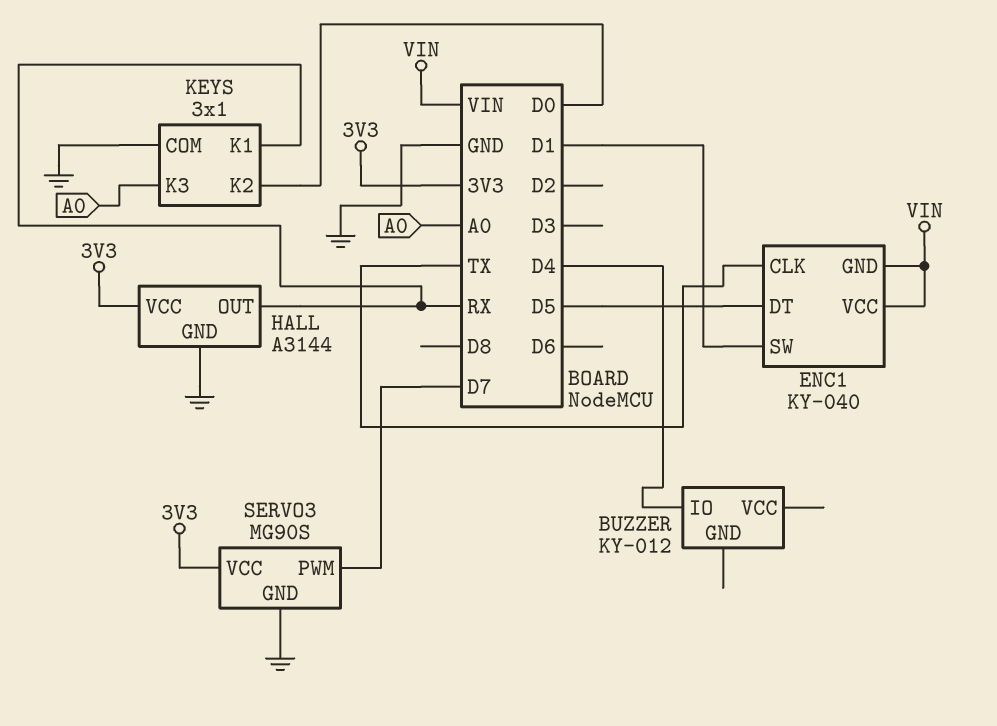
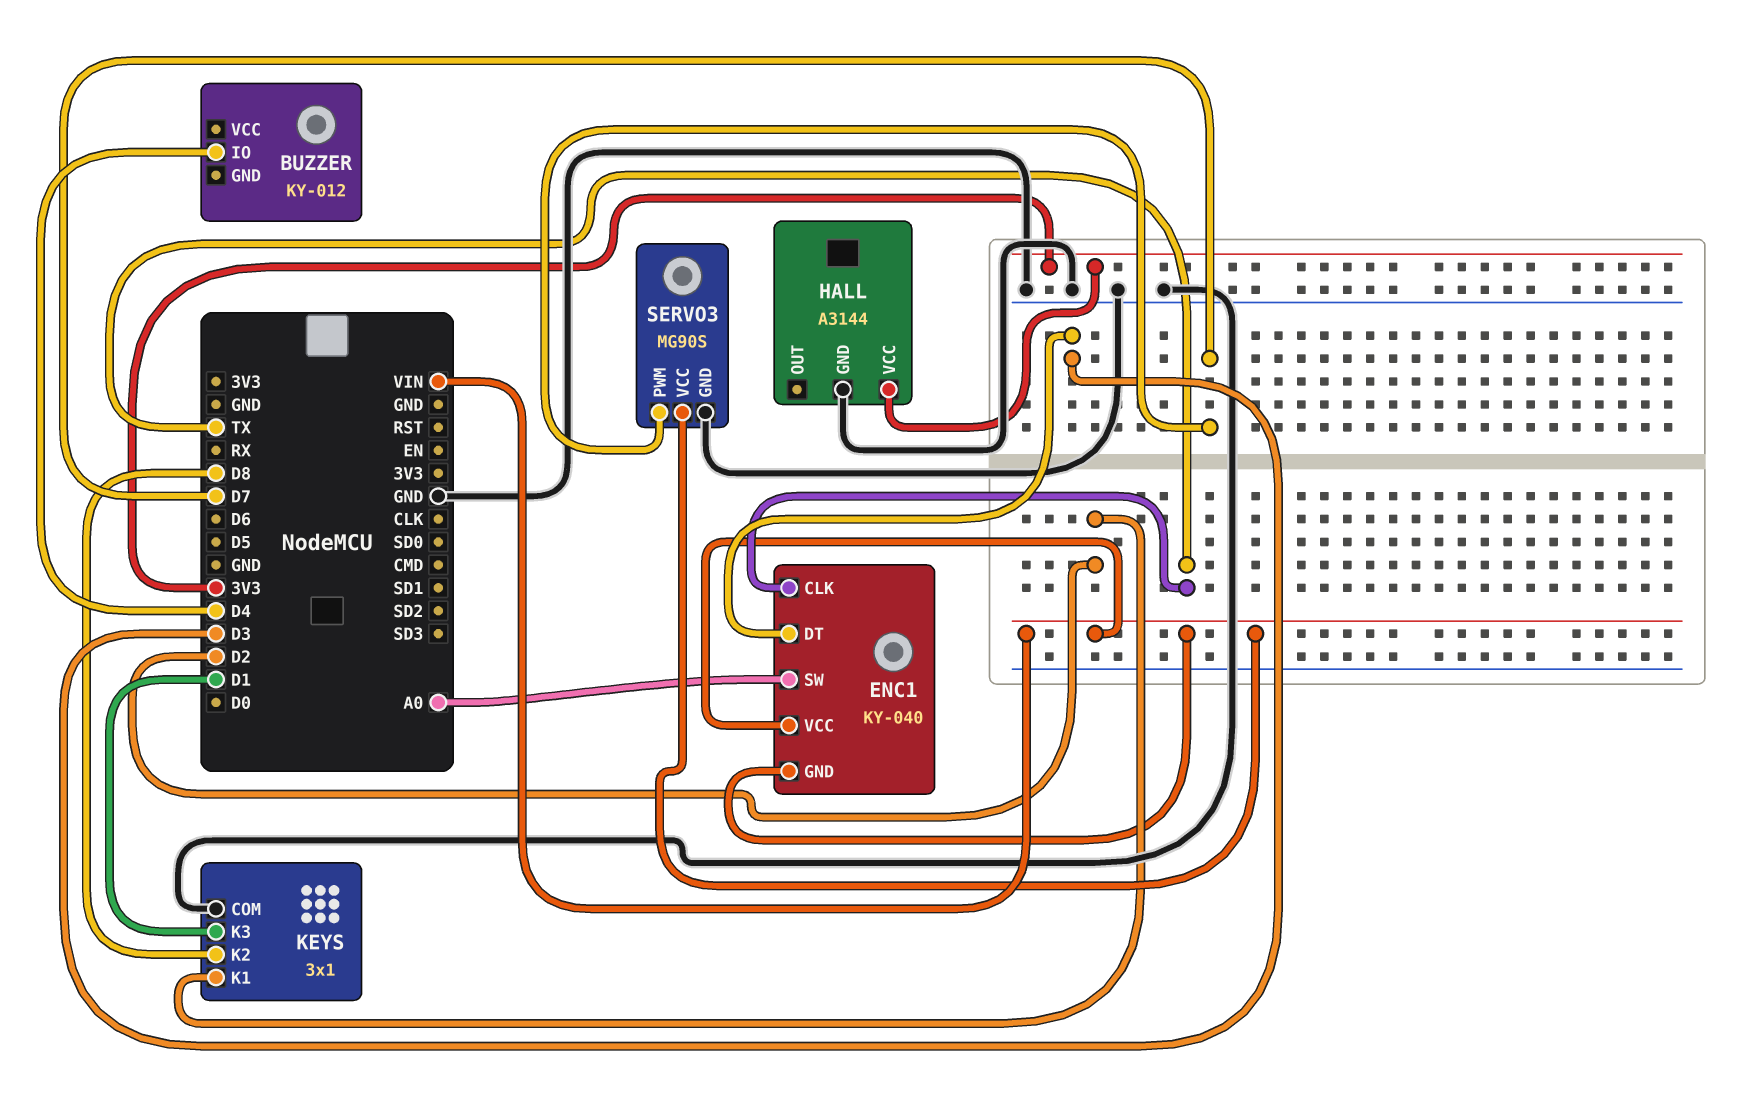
ENC1 pin DT: D5 -> D3
ENC1 pin SW: D1 -> A0
HALL pin OUT: RX -> none
KEYS pin K1: RX -> D2
KEYS pin K2: D0 -> D8
KEYS pin K3: A0 -> D1
SERVO3 pin VCC: 3V3 -> VIN

